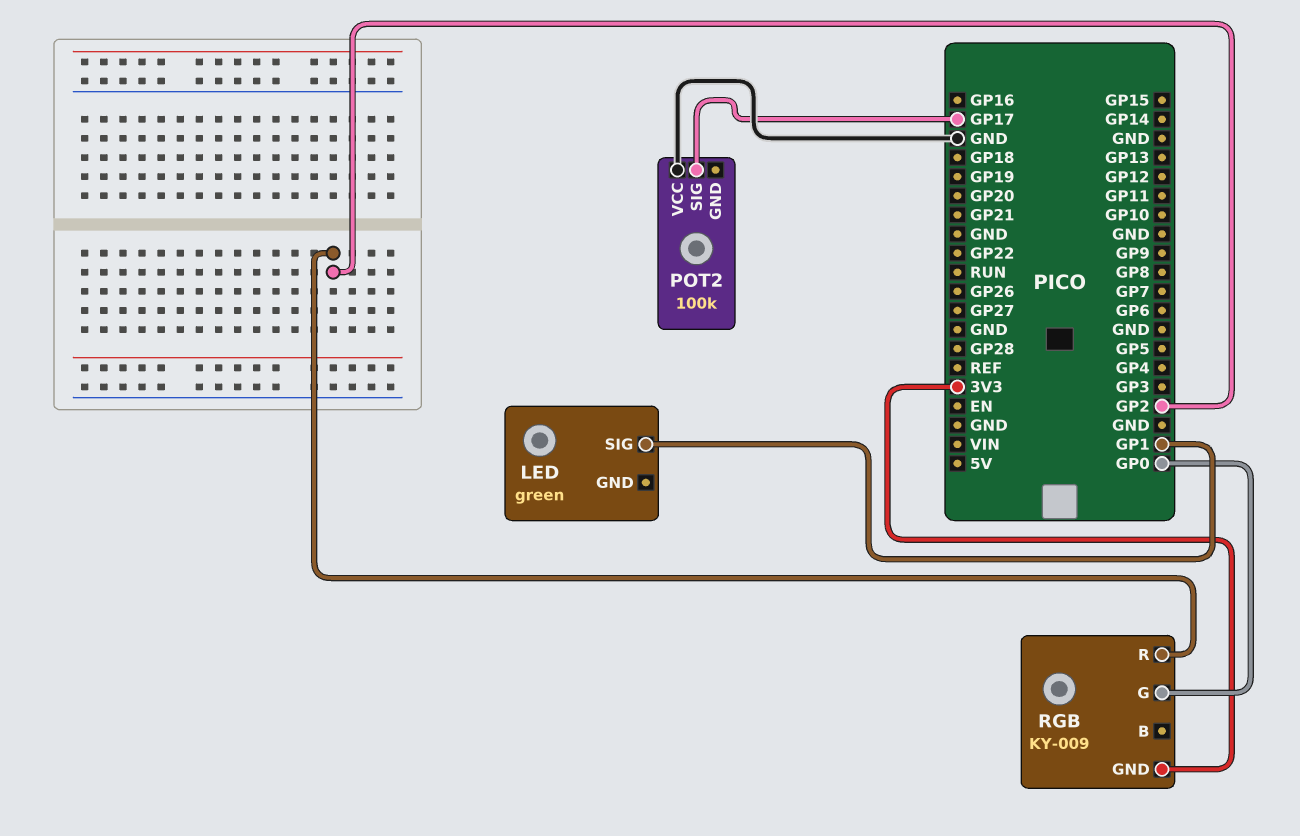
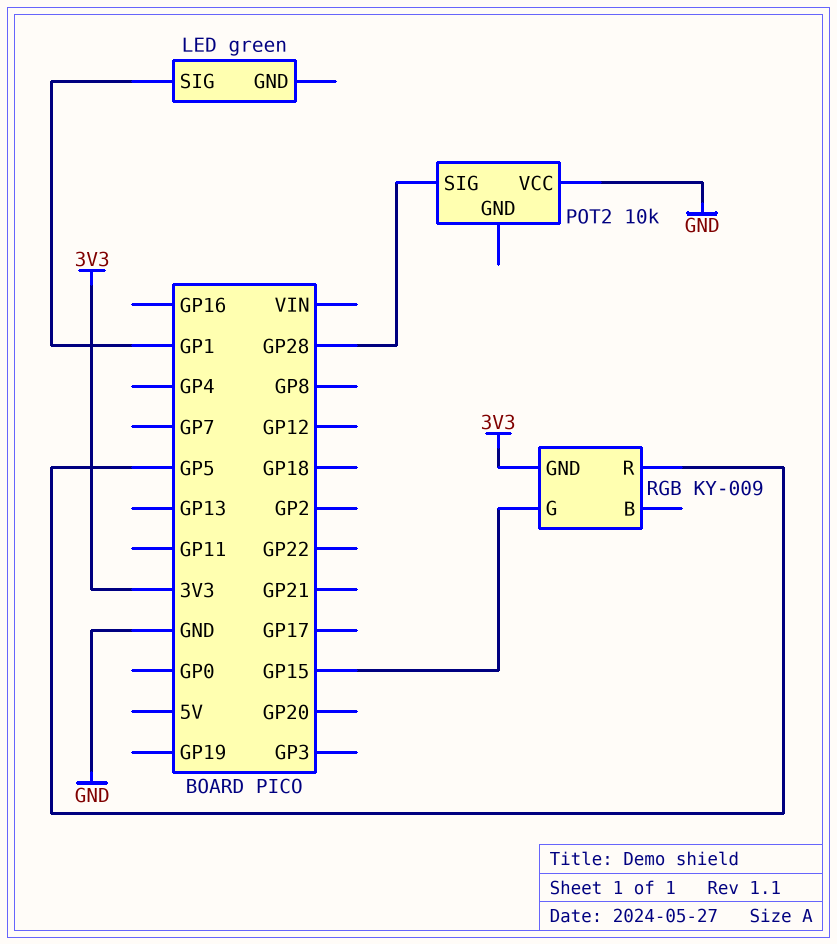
POT2: 100k -> 10k
POT2 pin SIG: GP17 -> GP28
RGB pin G: GP0 -> GP15
RGB pin R: GP2 -> GP5

